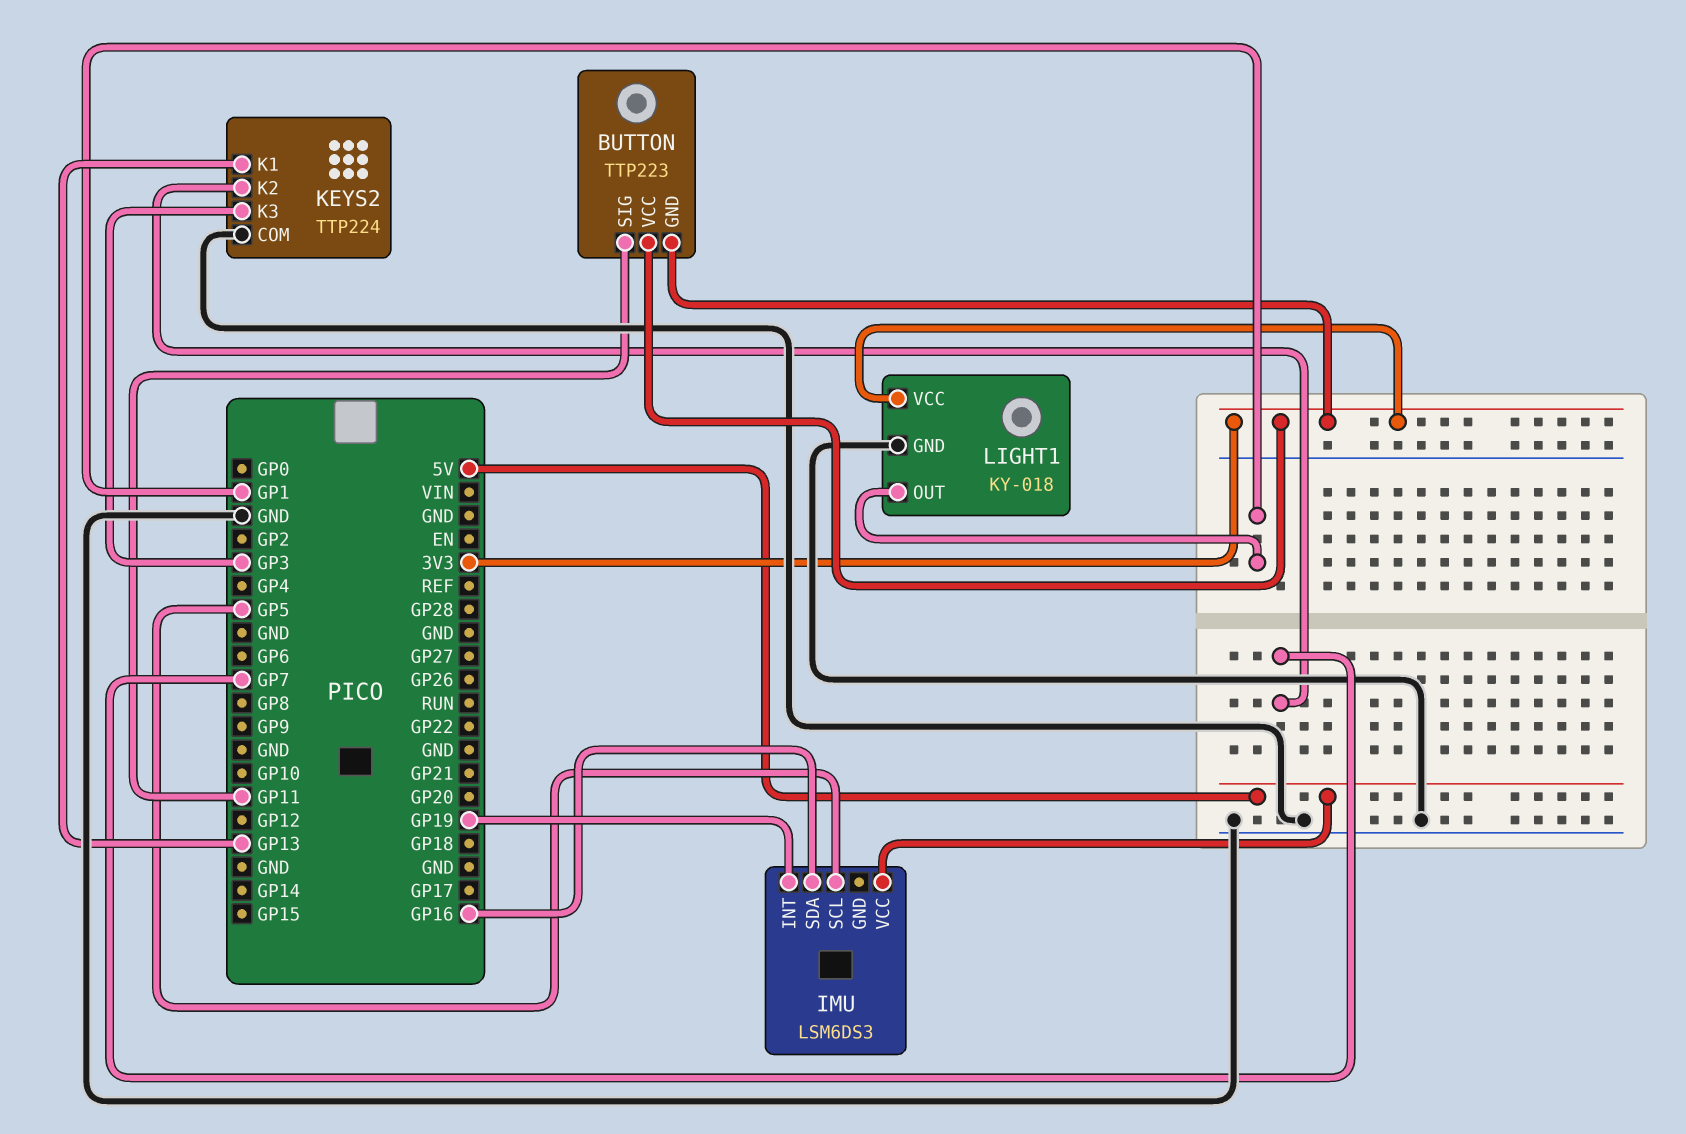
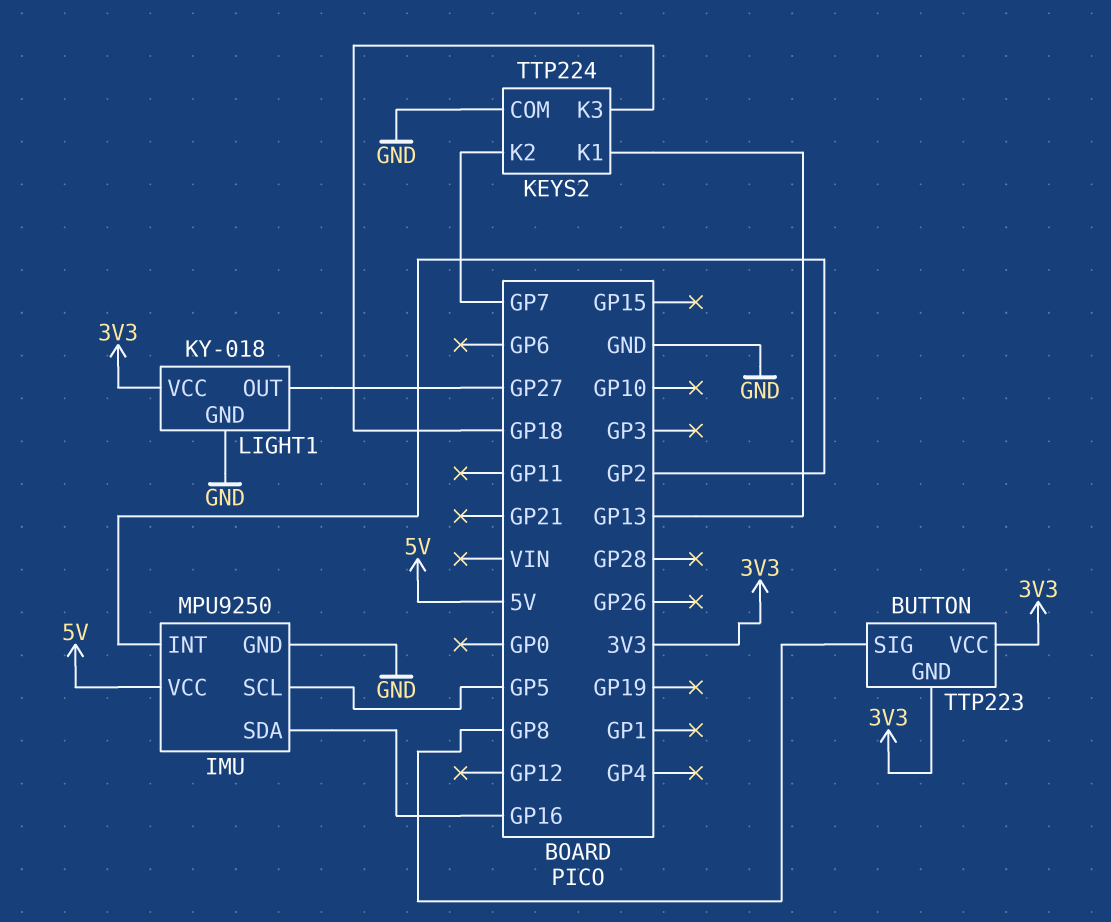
BUTTON pin SIG: GP11 -> GP8
IMU: LSM6DS3 -> MPU9250
IMU pin GND: none -> GND
IMU pin INT: GP19 -> GP2
KEYS2 pin K3: GP3 -> GP18
LIGHT1 pin OUT: GP1 -> GP27

